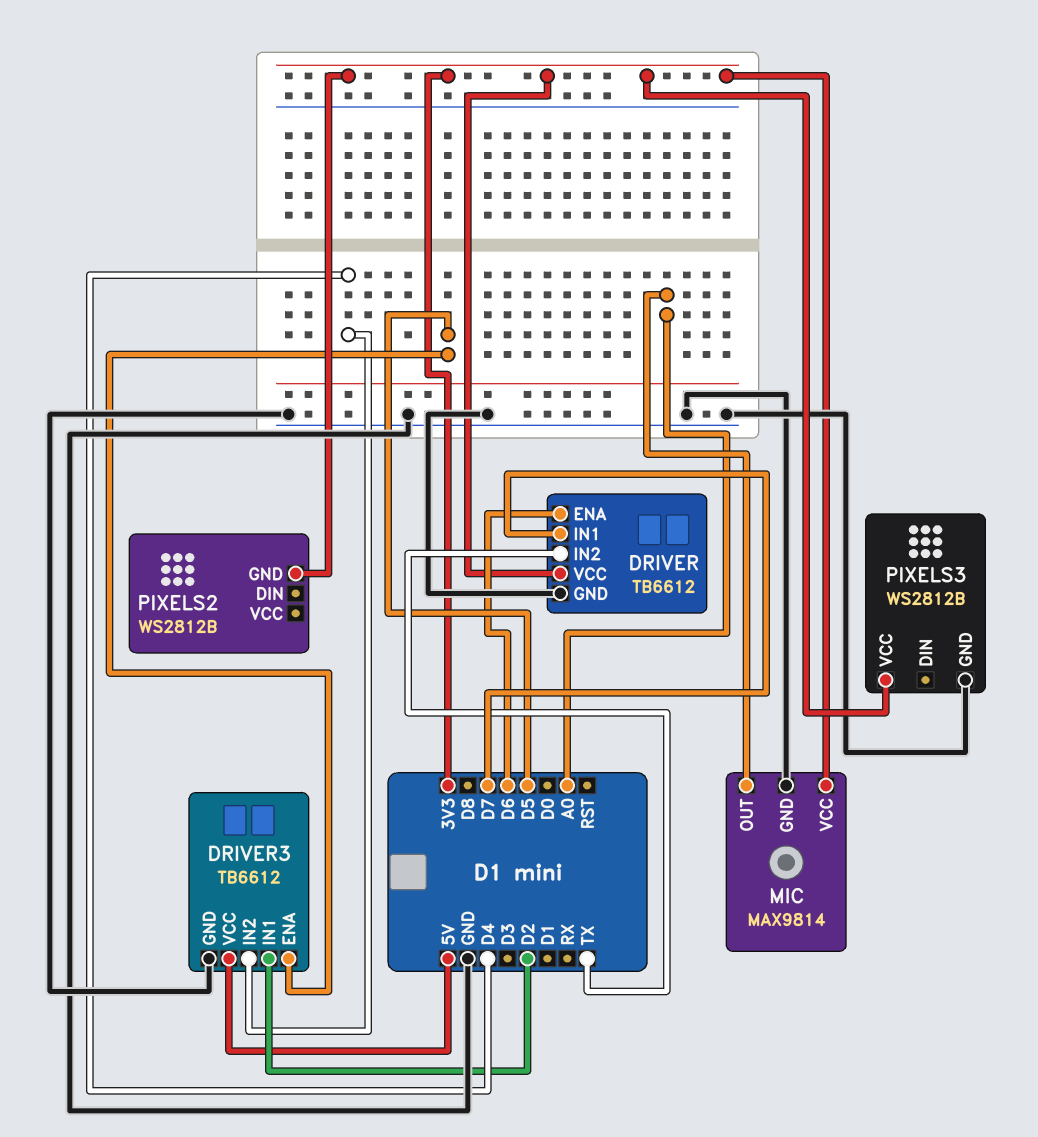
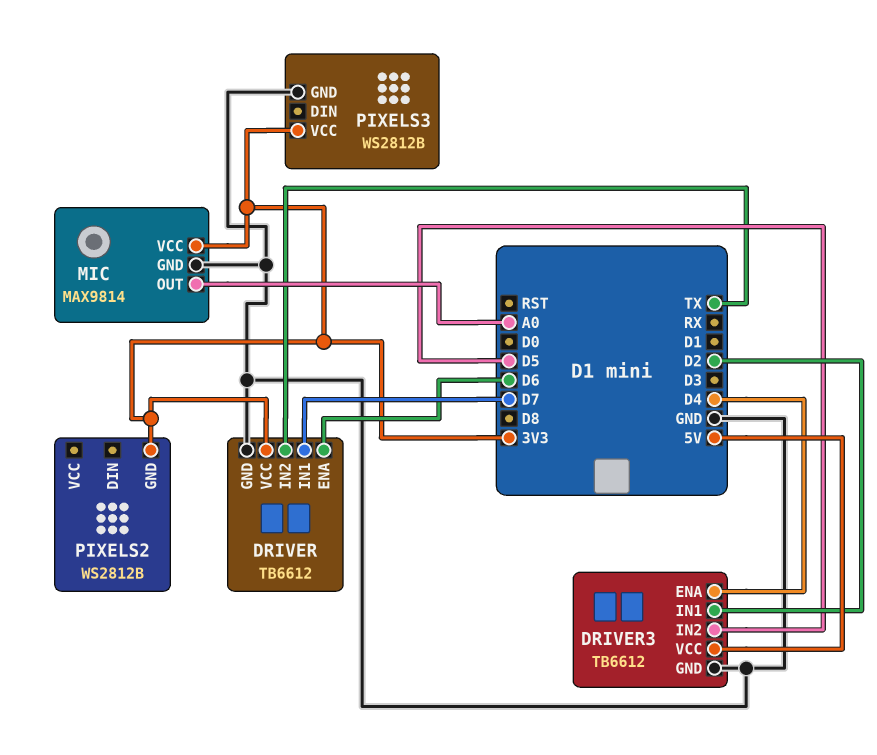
DRIVER3 pin ENA: D5 -> D4
DRIVER3 pin IN2: D4 -> D5

